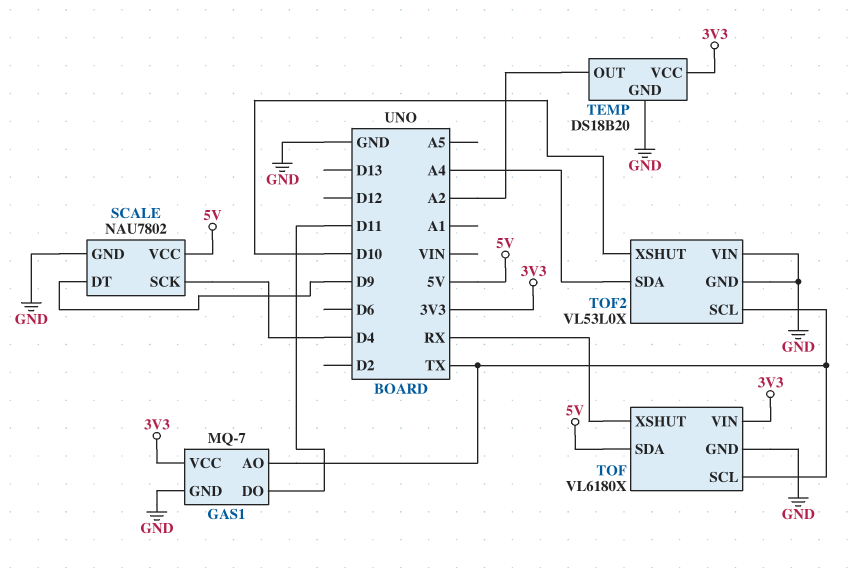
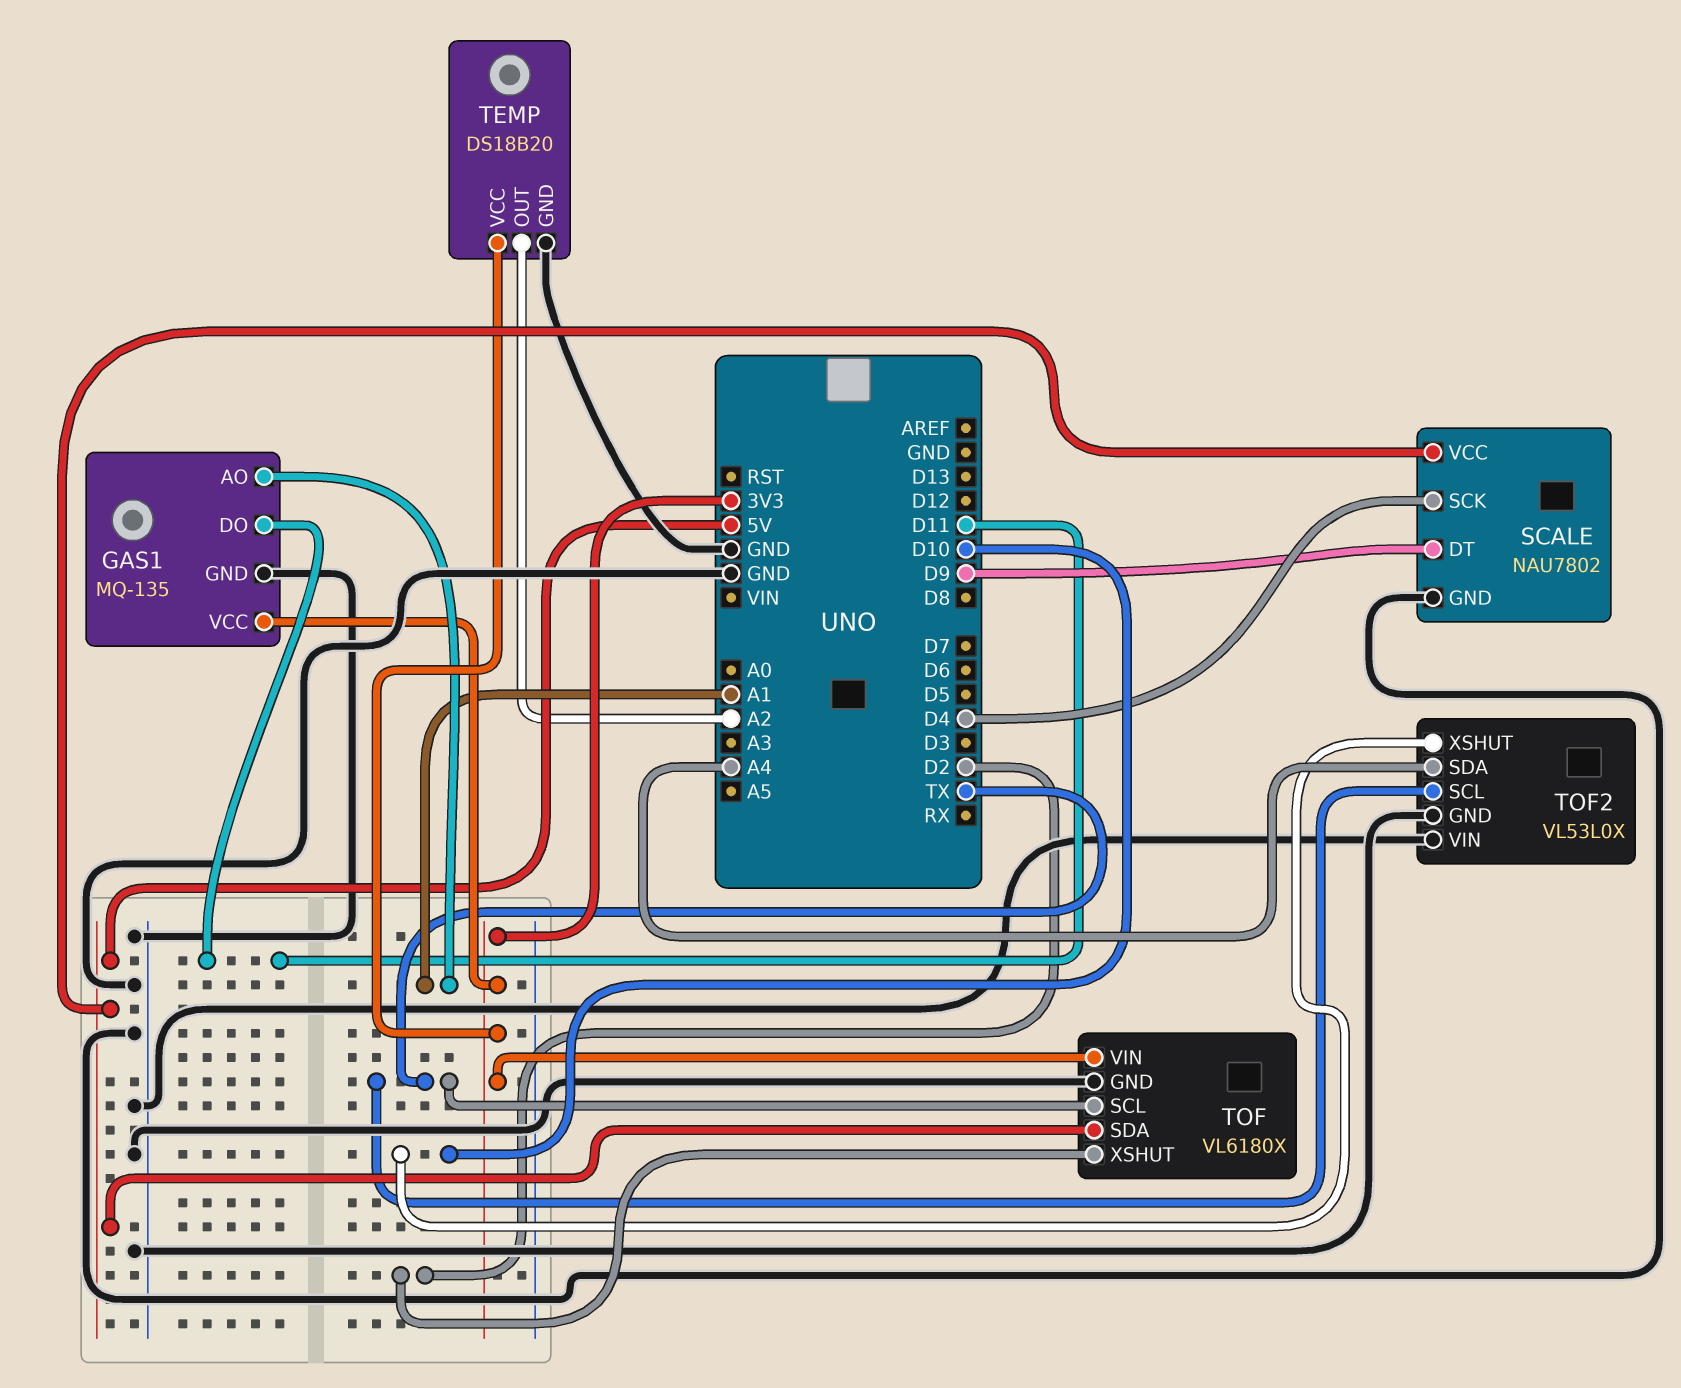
GAS1: MQ-7 -> MQ-135
GAS1 pin AO: TX -> A1
TOF pin XSHUT: RX -> D2

